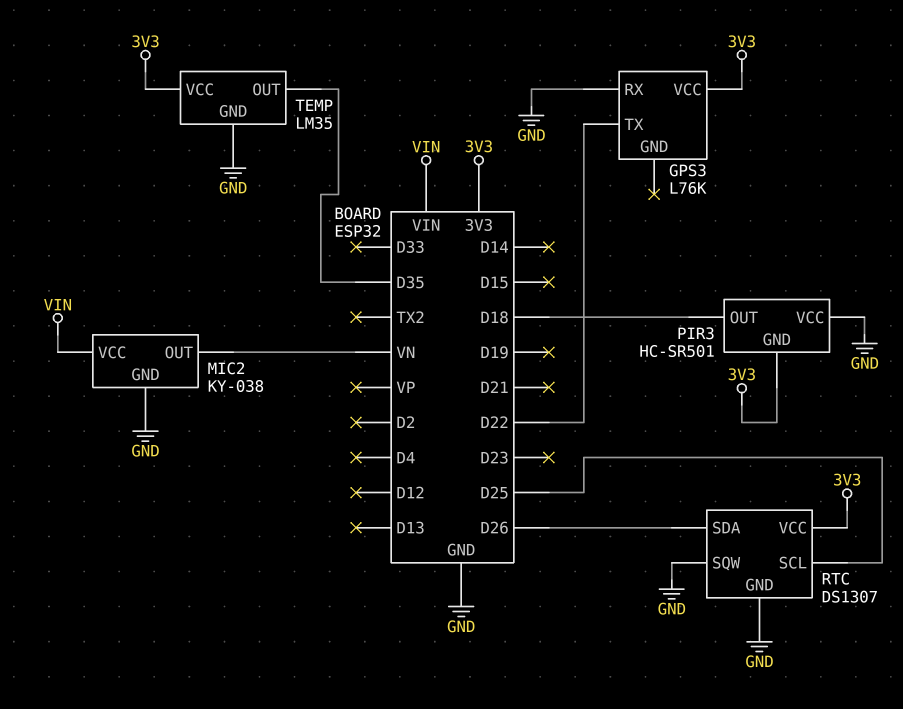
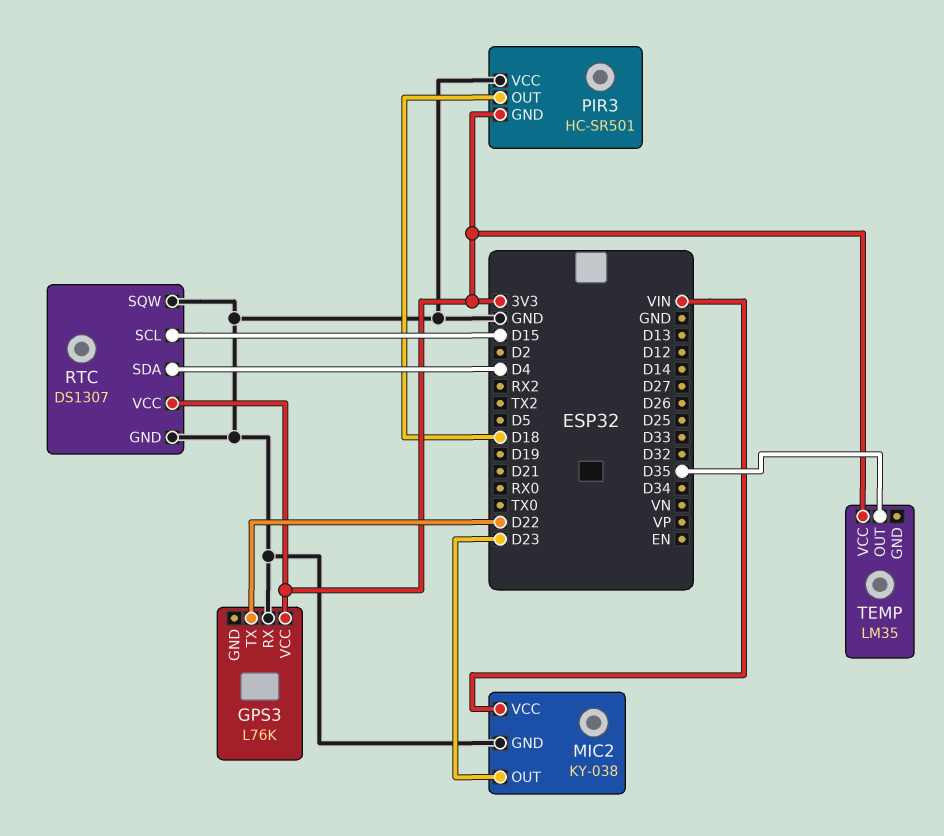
MIC2 pin OUT: VN -> D23
RTC pin SCL: D25 -> D15
RTC pin SDA: D26 -> D4
TEMP pin GND: GND -> none

